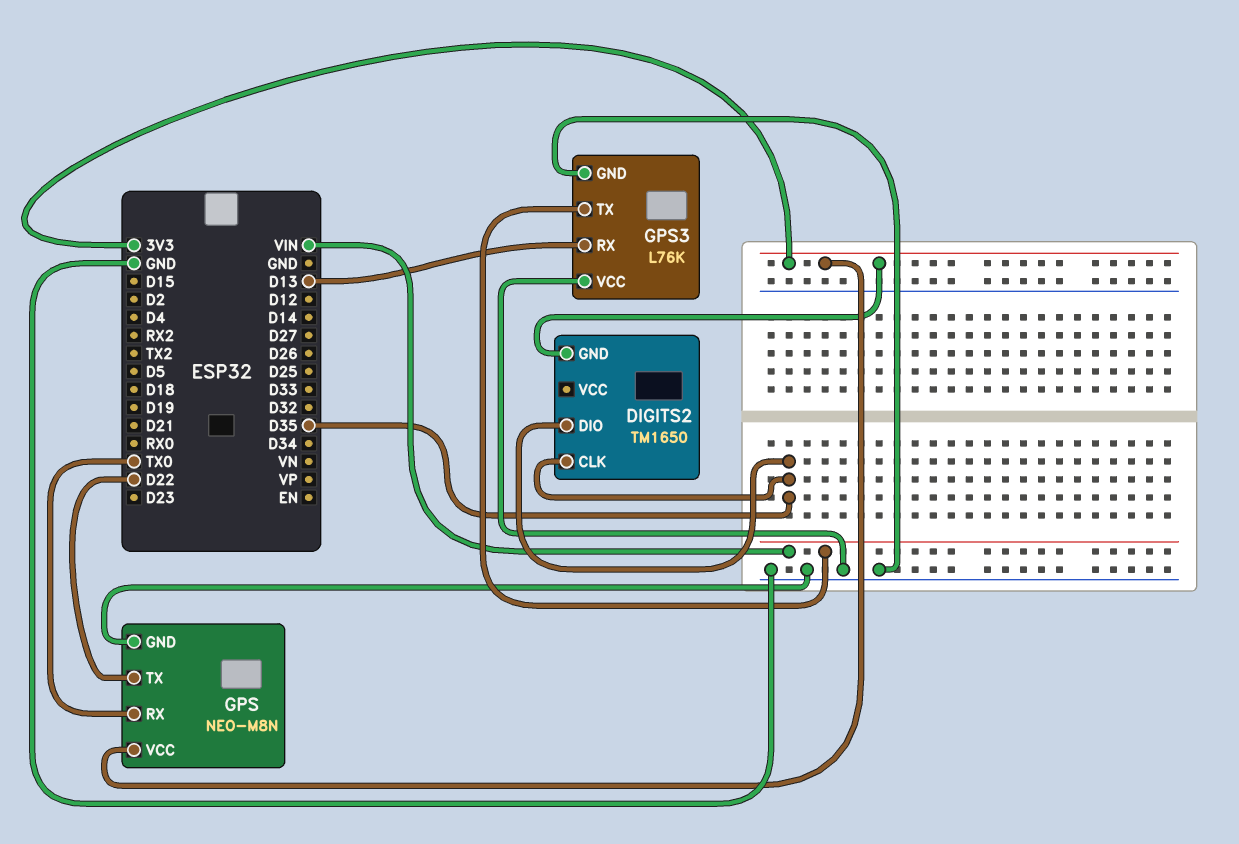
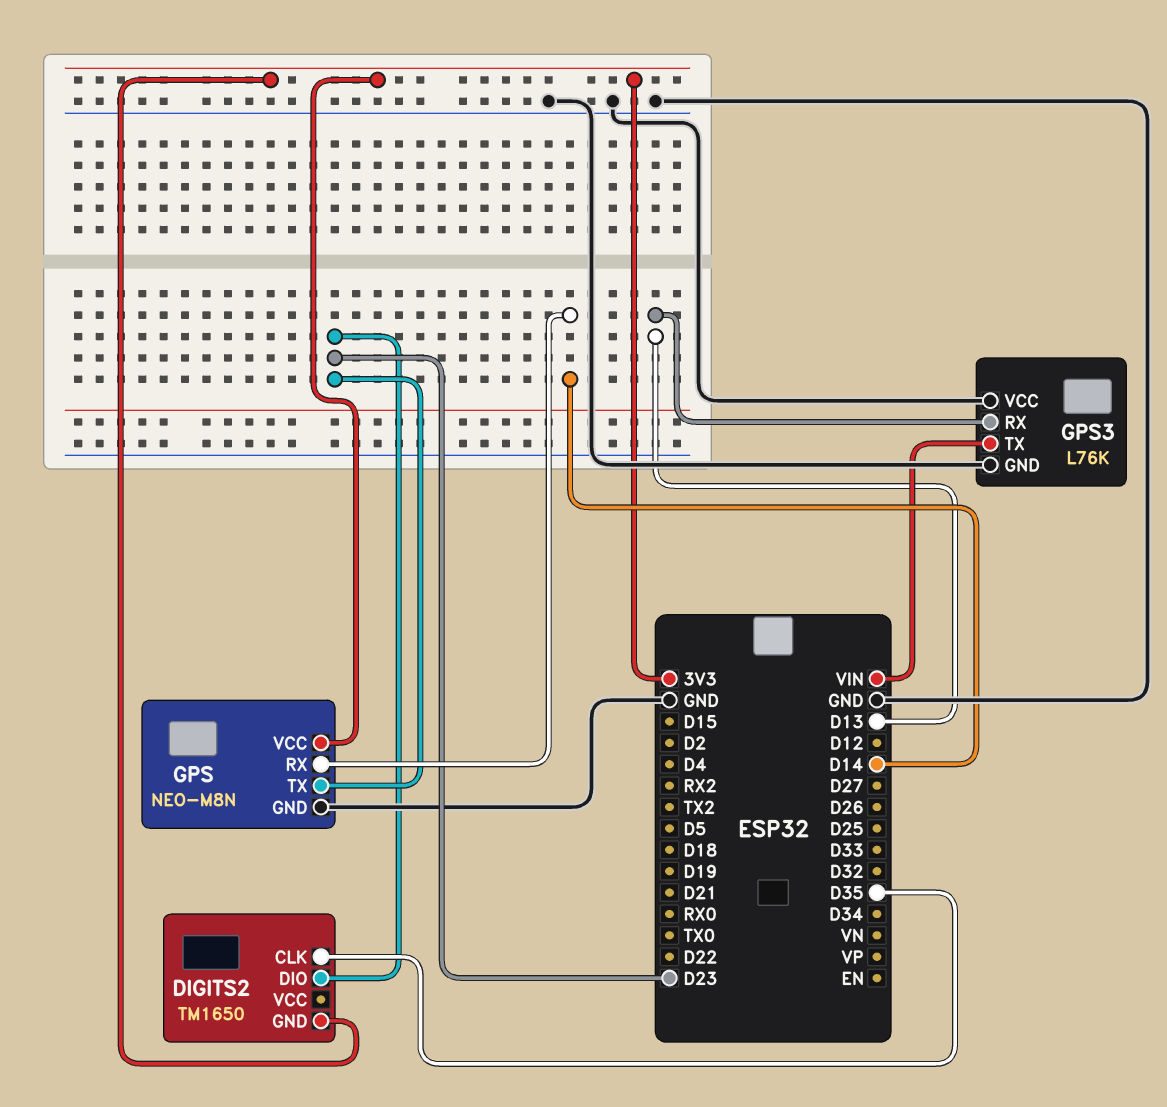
DIGITS2 pin DIO: D35 -> D23
GPS pin RX: TX0 -> D14
GPS pin TX: D22 -> D23

